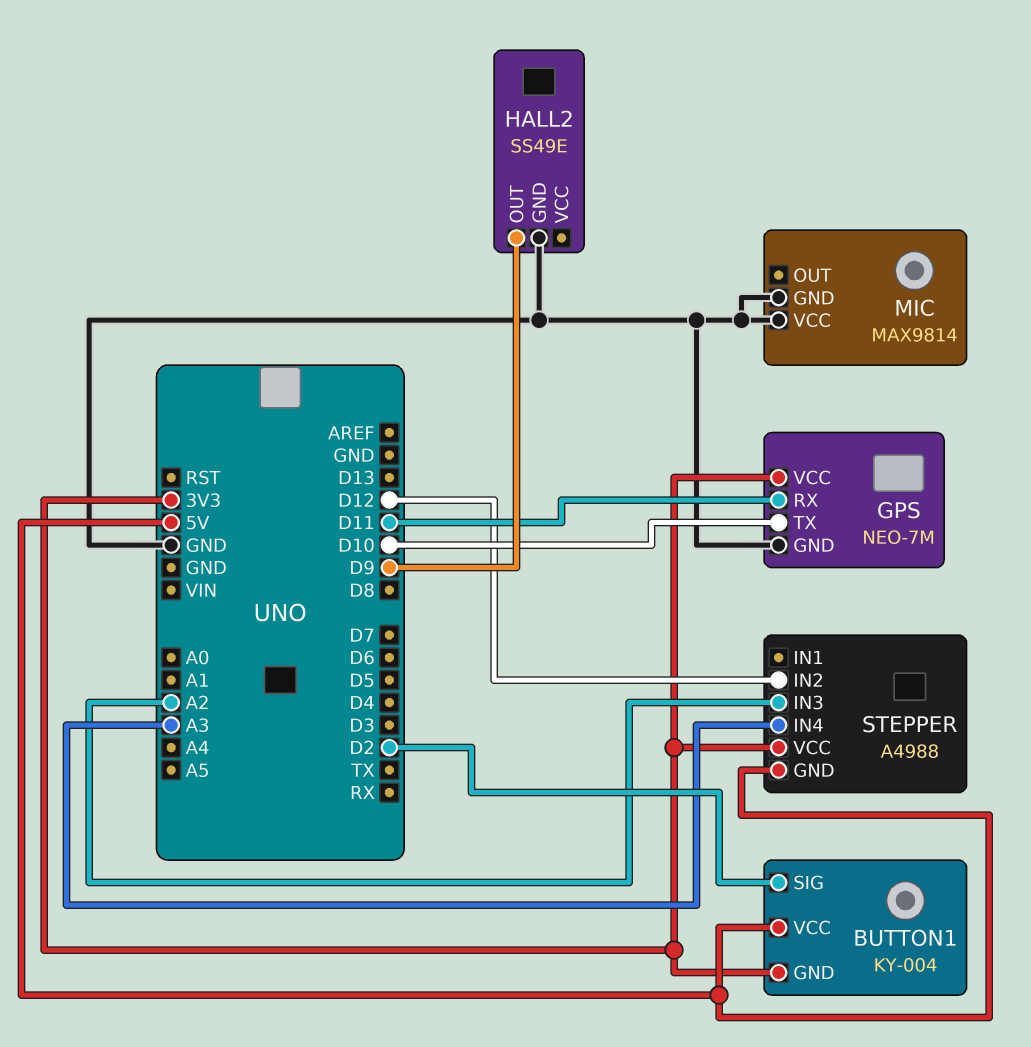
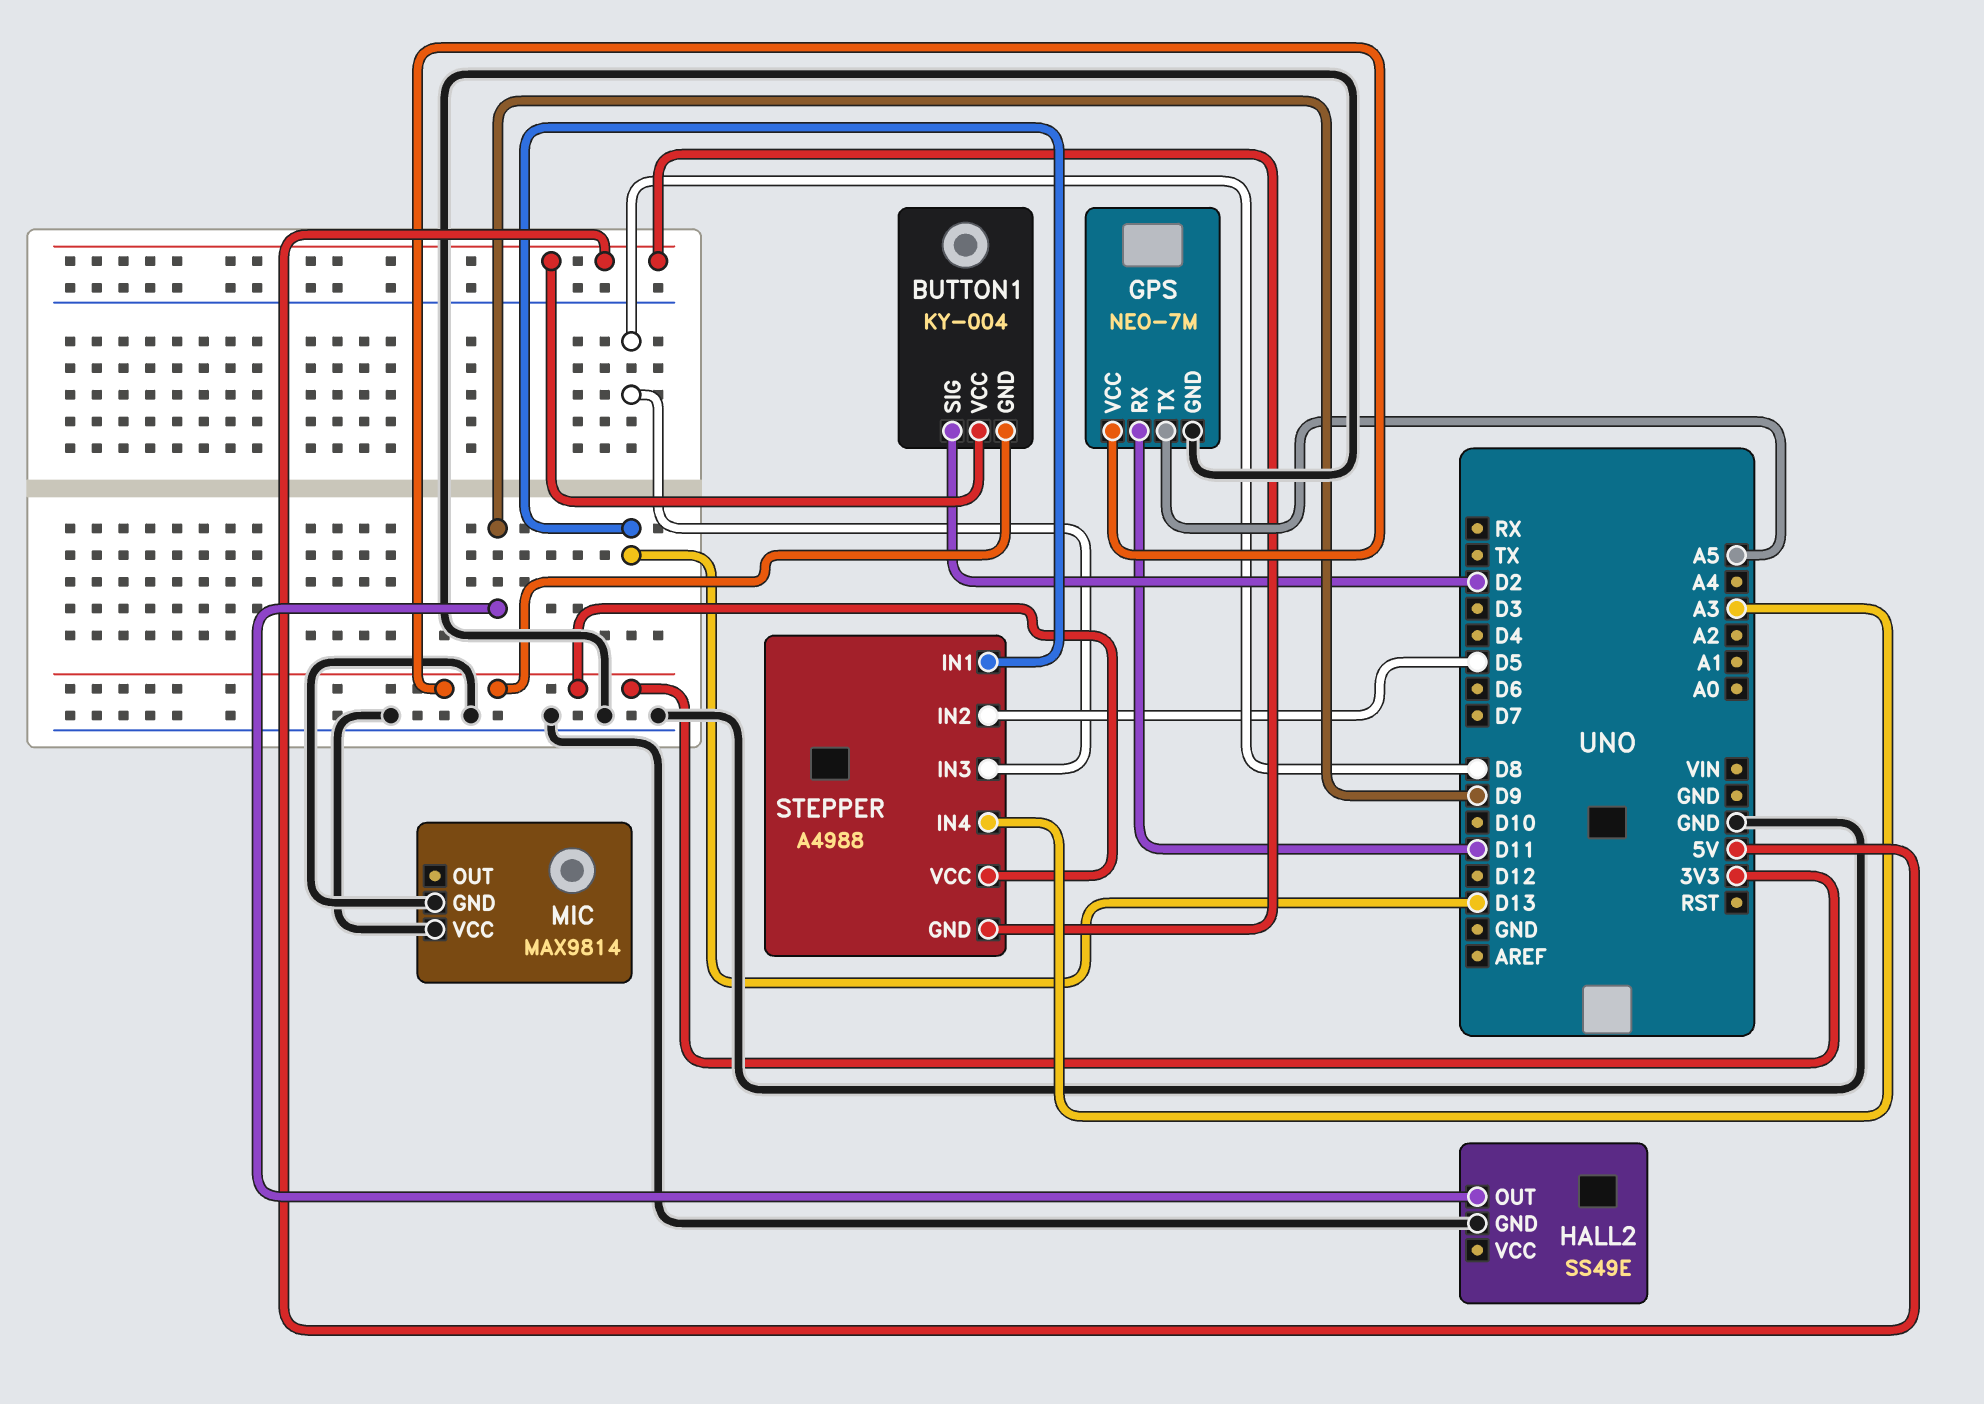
GPS pin TX: D10 -> A5
STEPPER pin IN1: none -> D13
STEPPER pin IN2: D12 -> D5
STEPPER pin IN3: A2 -> D8

